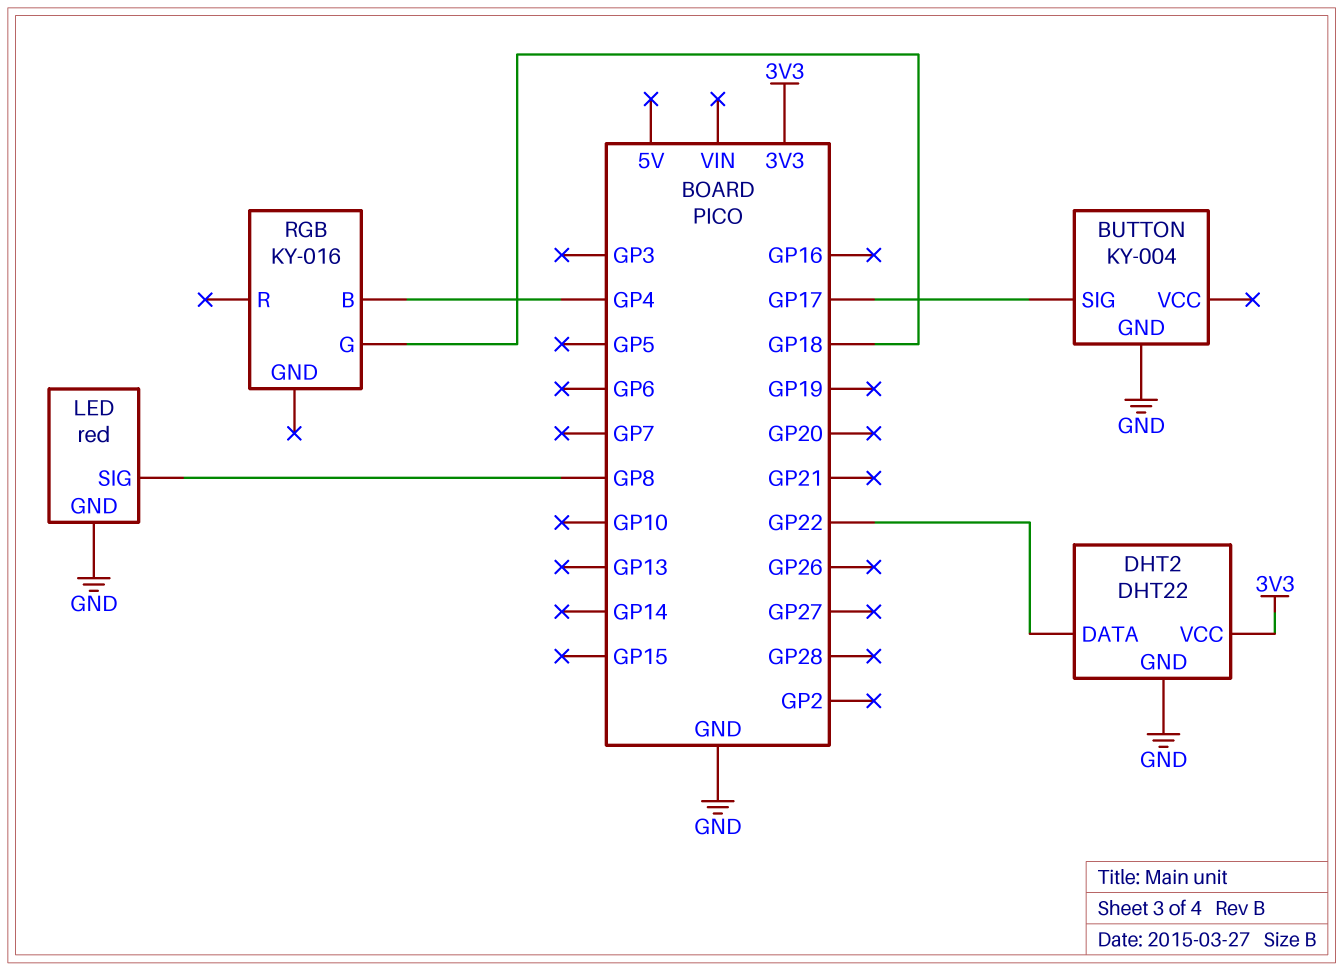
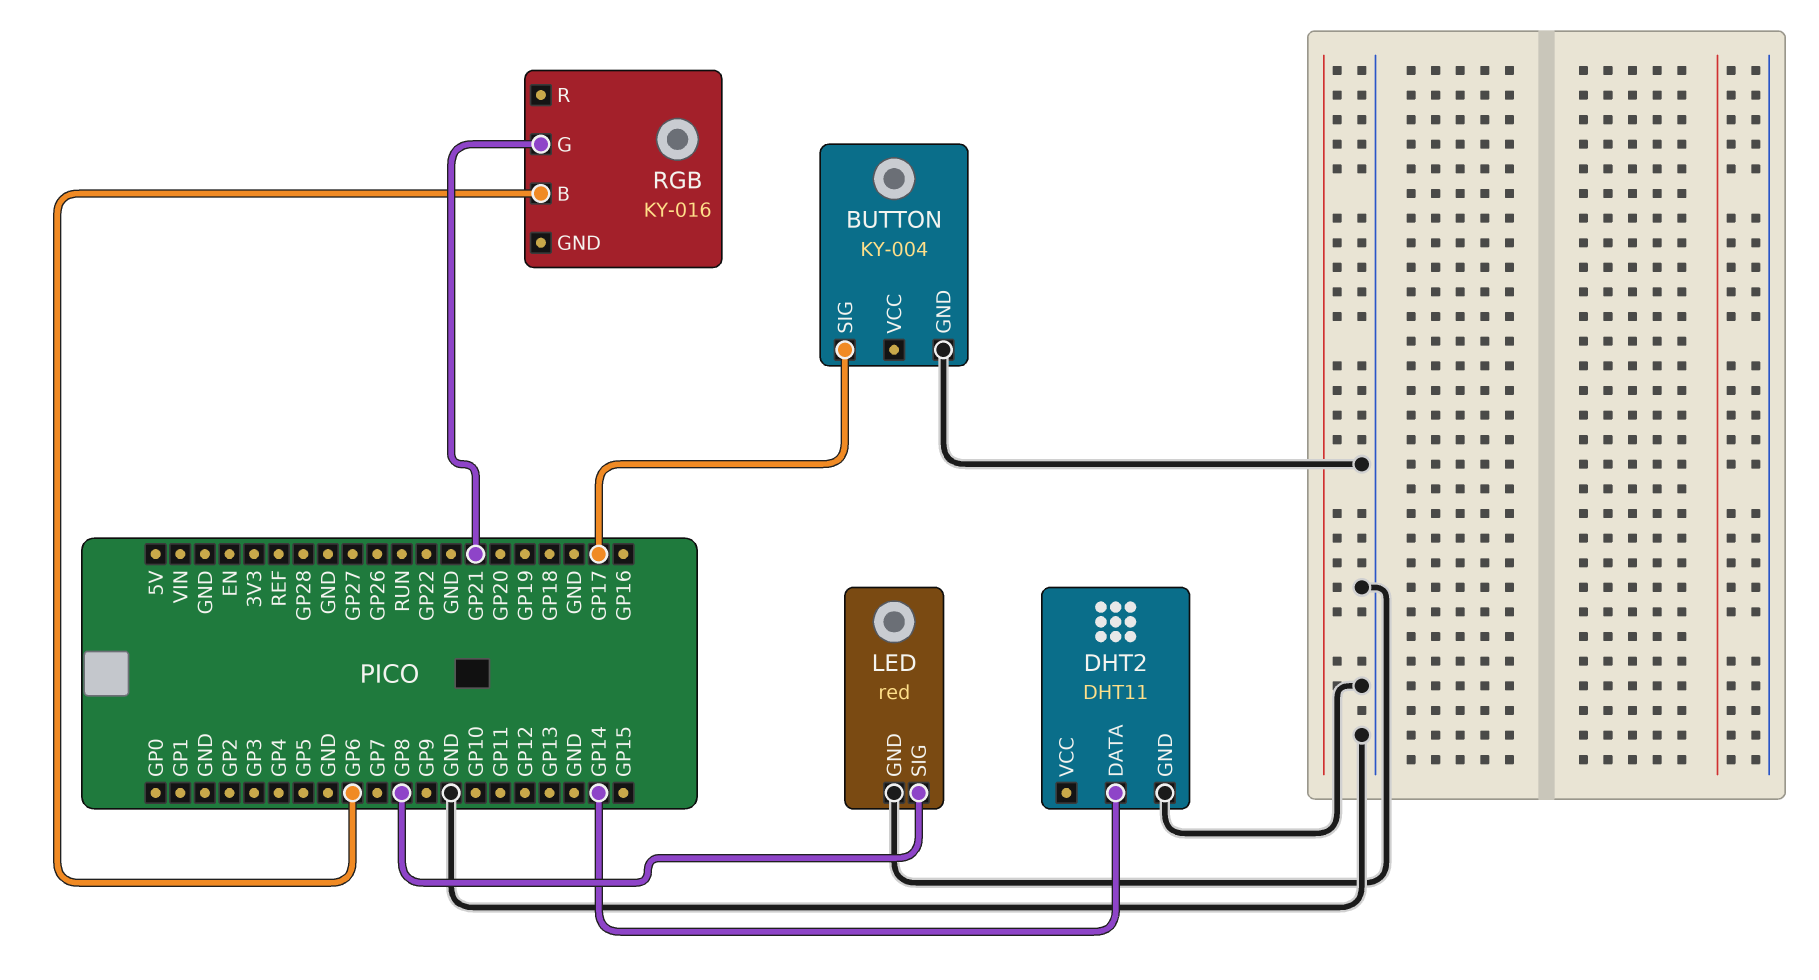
DHT2: DHT22 -> DHT11
DHT2 pin DATA: GP22 -> GP14
DHT2 pin VCC: 3V3 -> none
RGB pin B: GP4 -> GP6
RGB pin G: GP18 -> GP21

